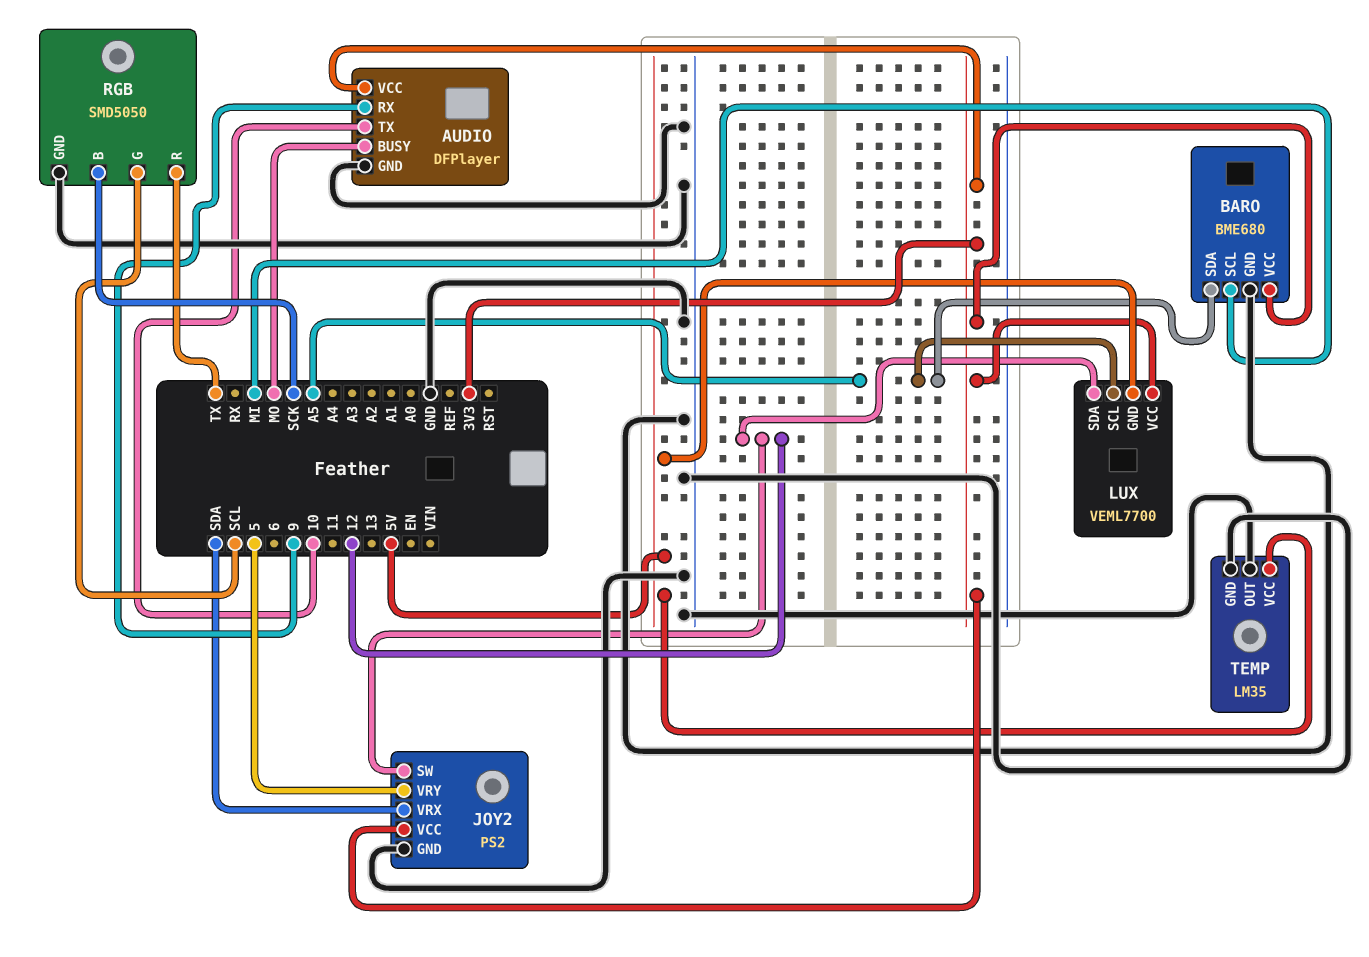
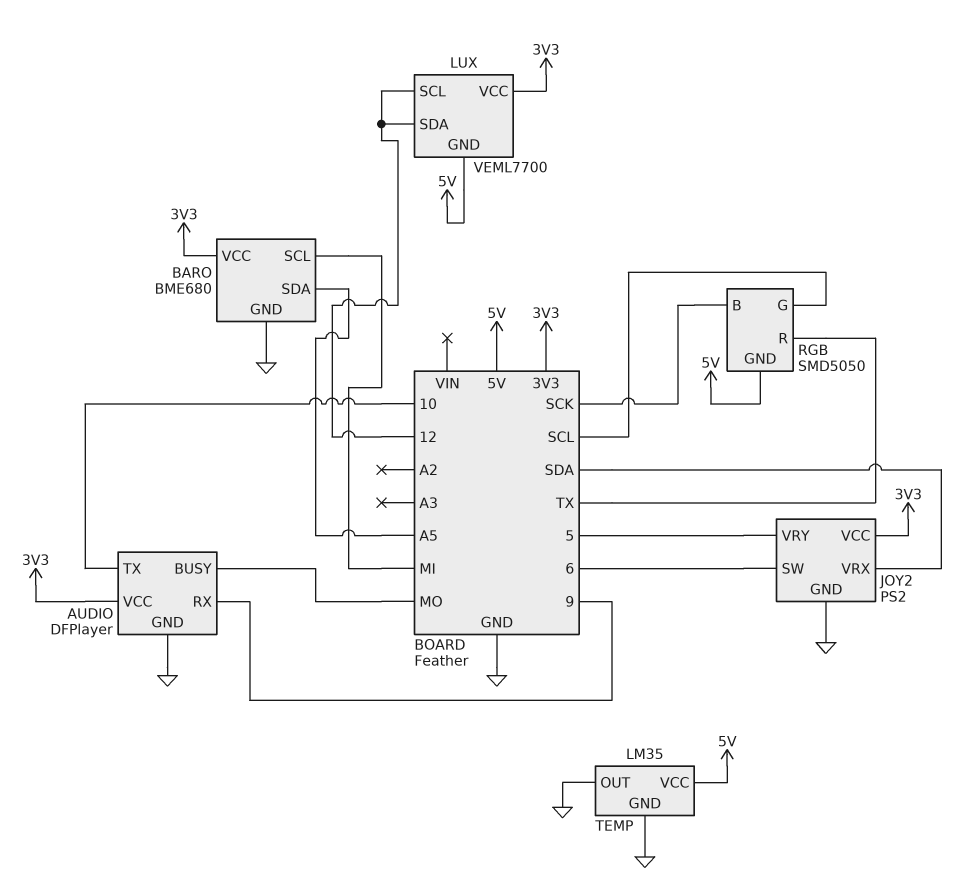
JOY2 pin SW: 12 -> 6
LUX pin SCL: A5 -> 12
RGB pin GND: GND -> 5V

